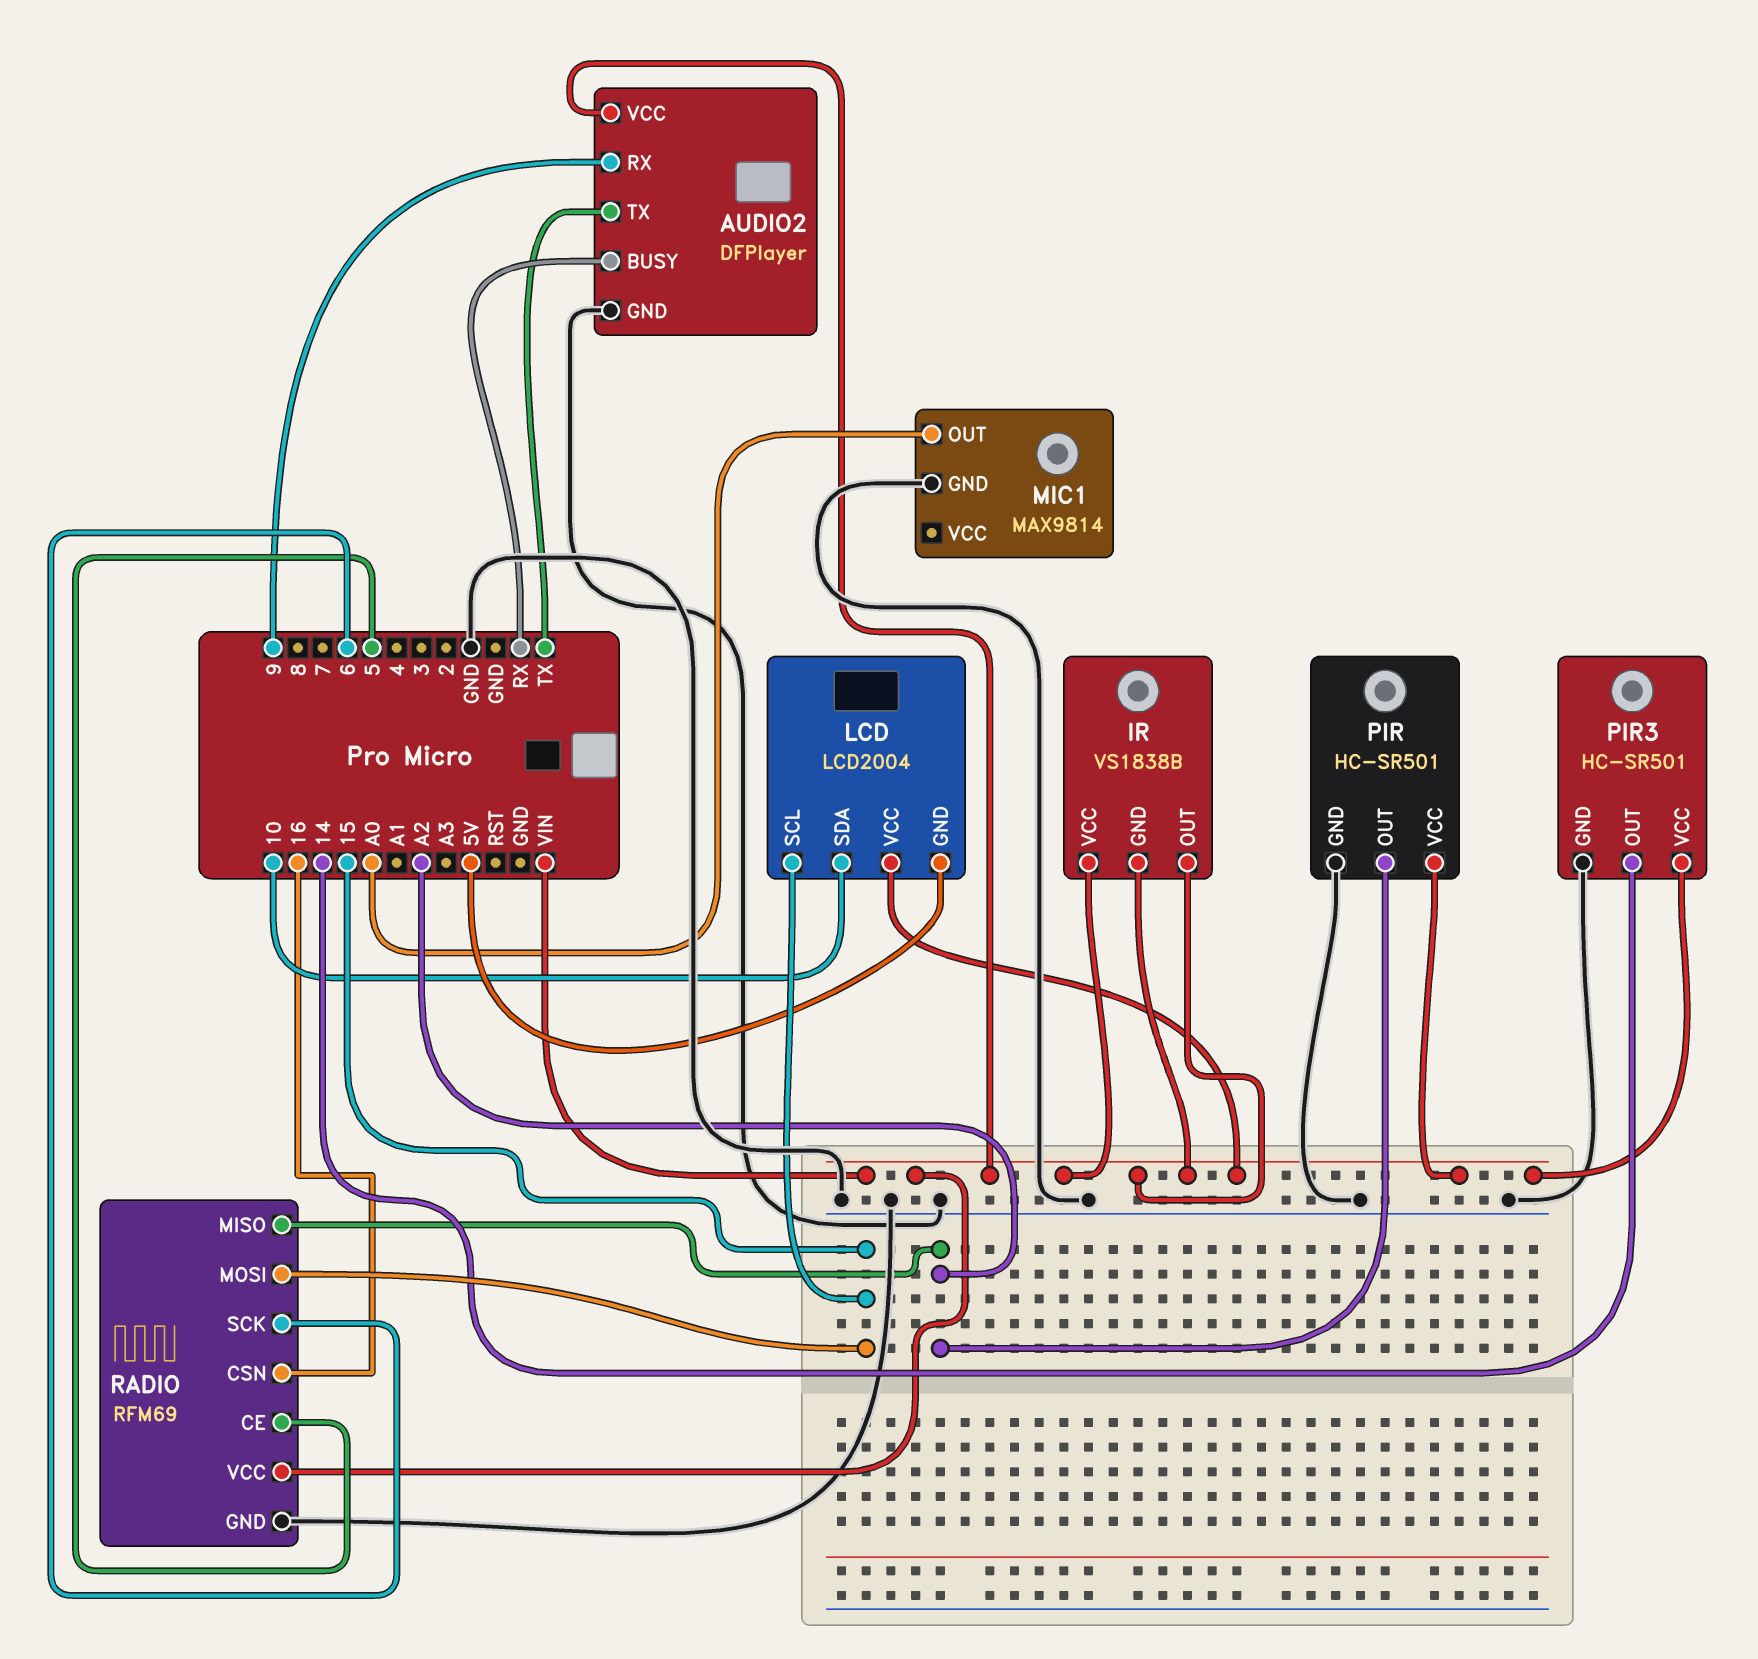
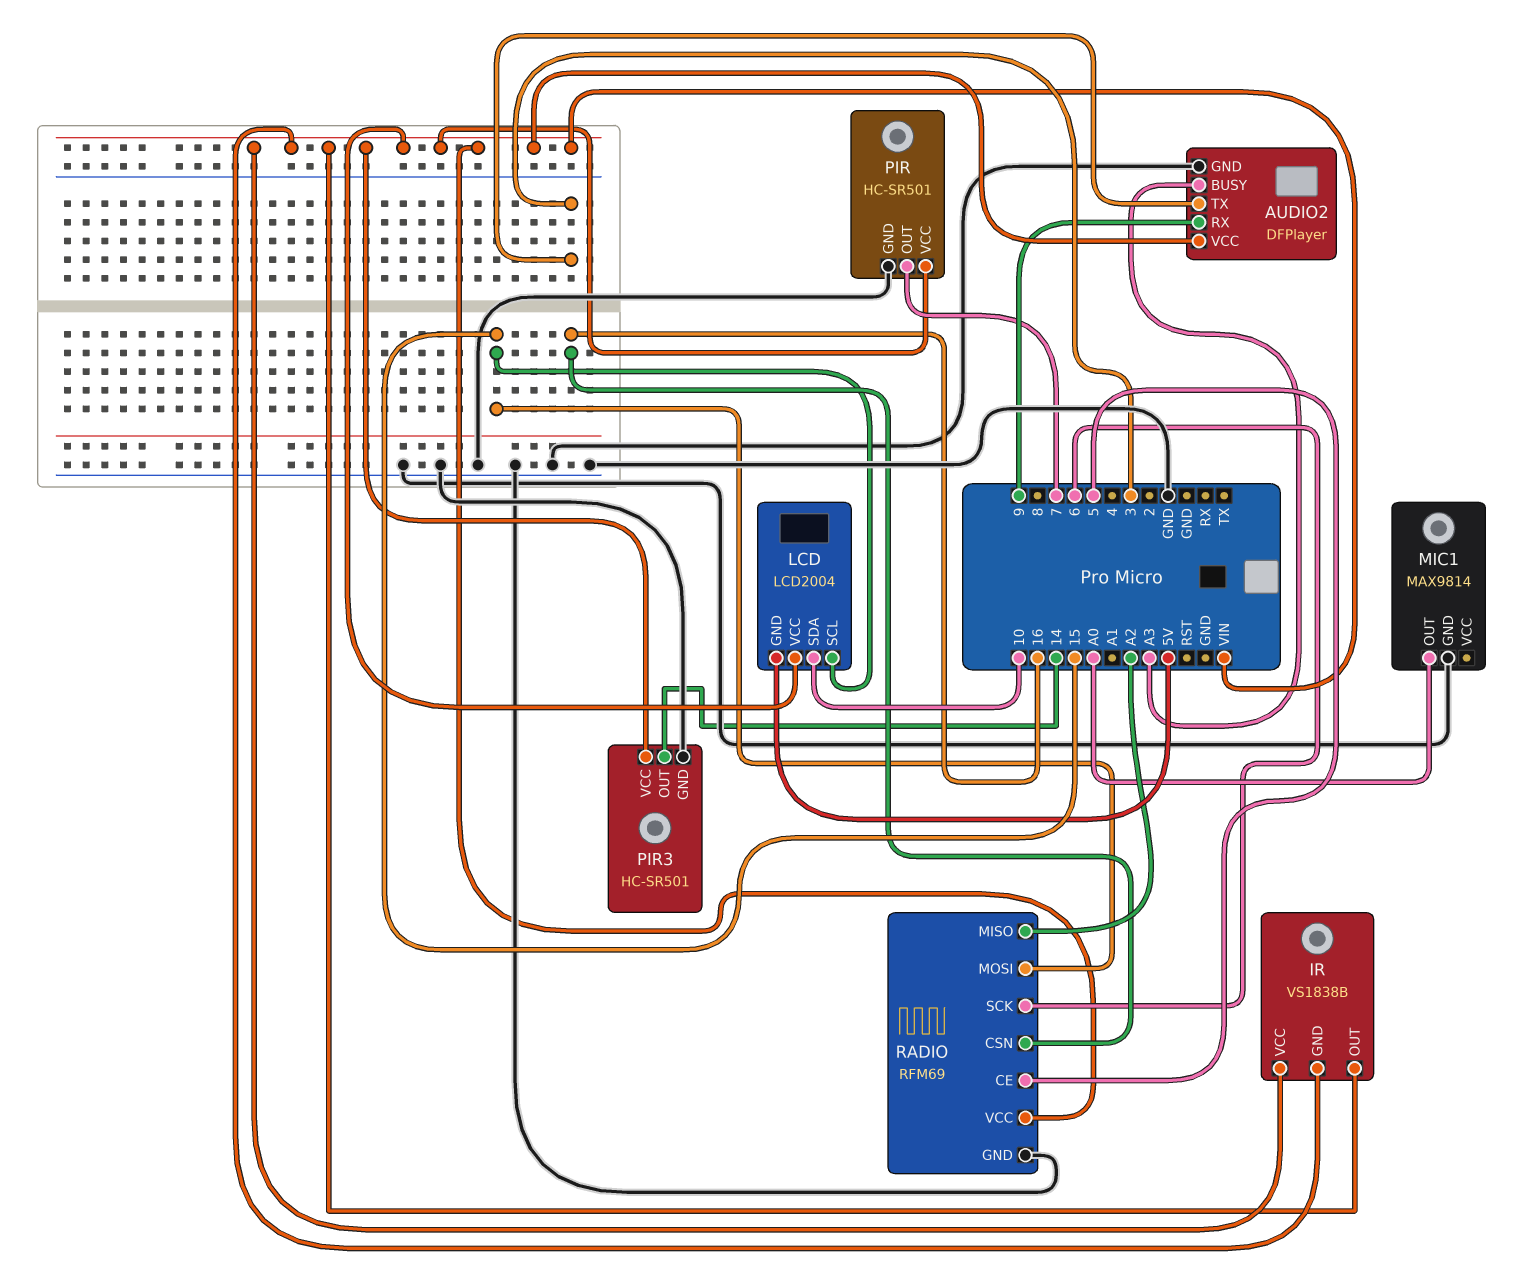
AUDIO2 pin BUSY: RX -> A3
AUDIO2 pin TX: TX -> 3
PIR pin OUT: A2 -> 7

